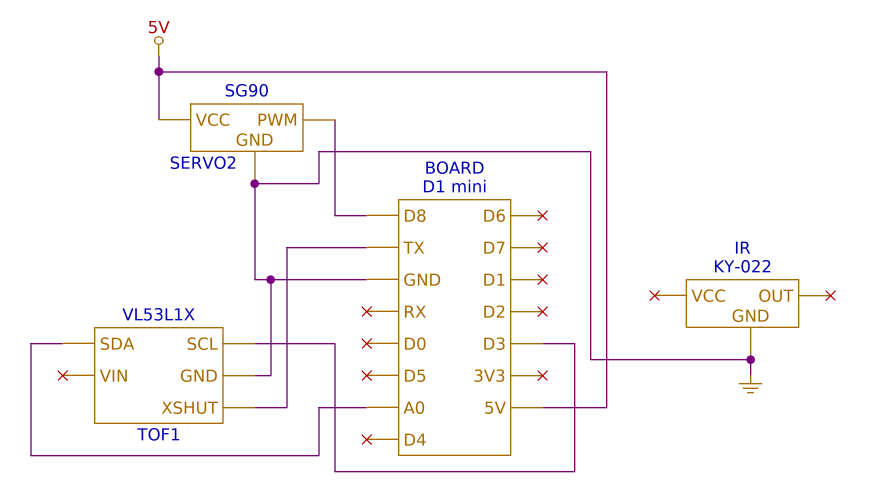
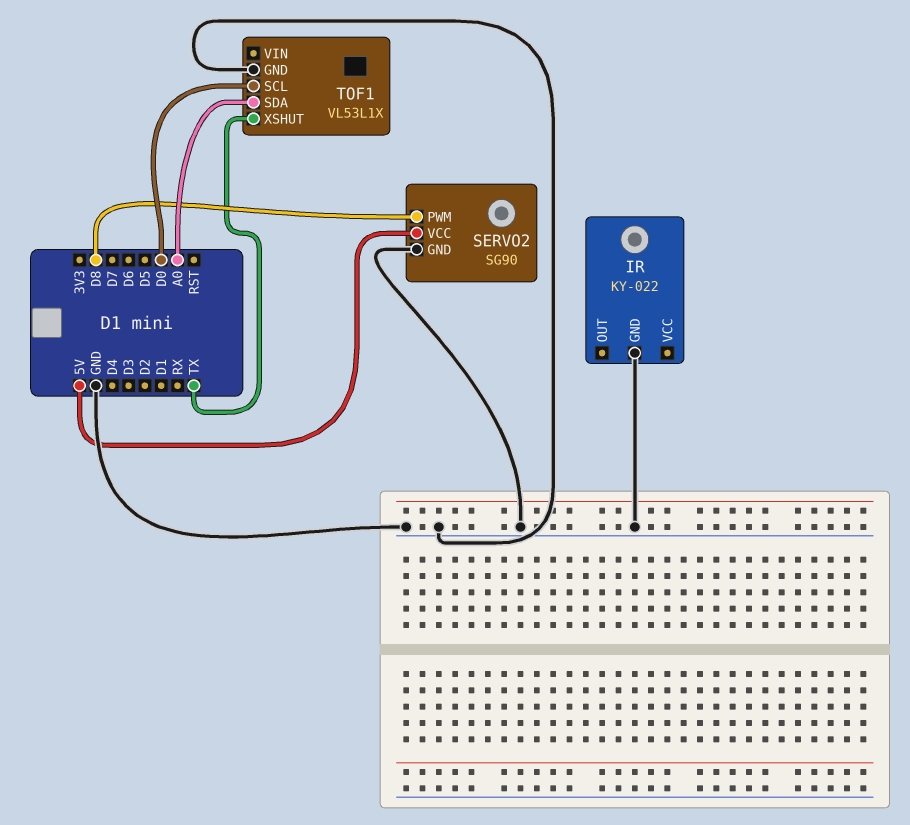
TOF1 pin SCL: D3 -> D0

